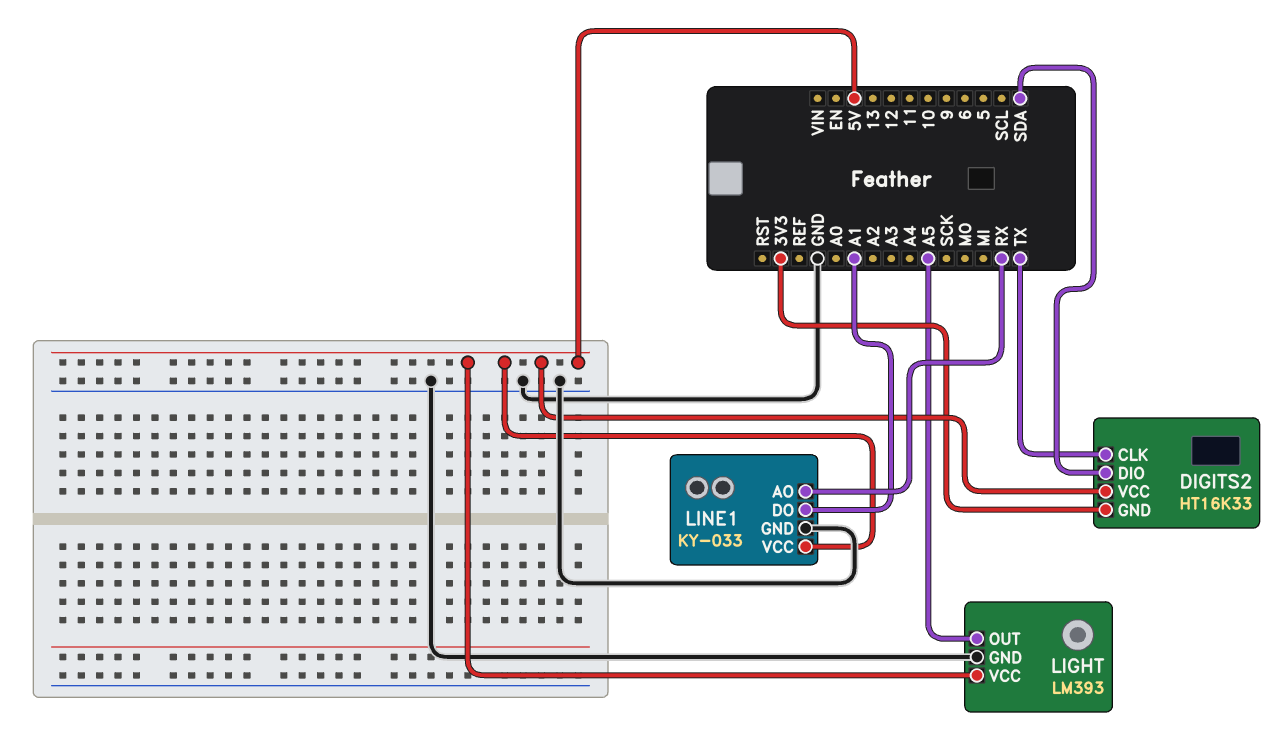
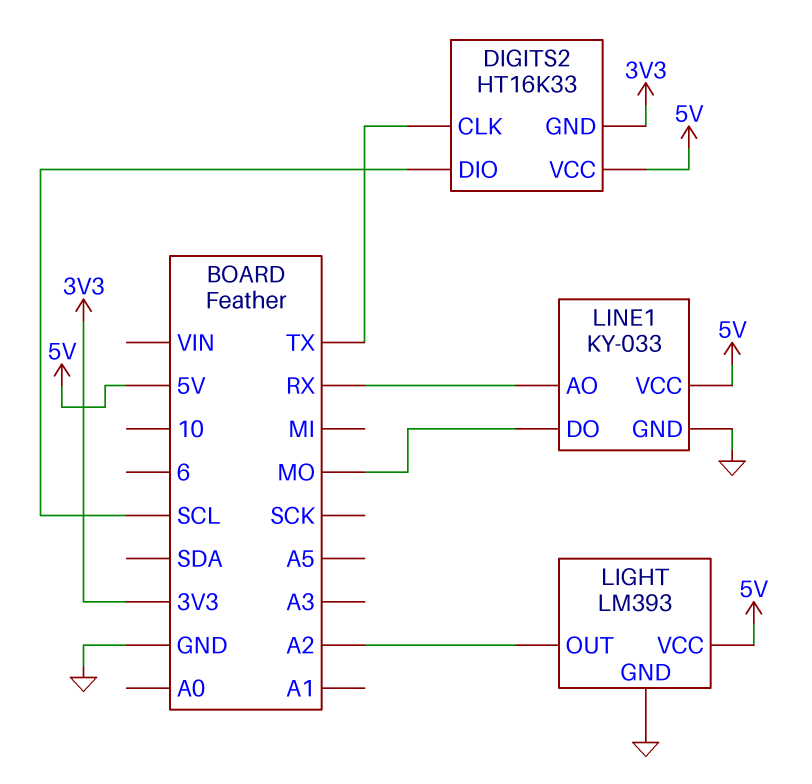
DIGITS2 pin DIO: SDA -> SCL
LIGHT pin OUT: A5 -> A2
LINE1 pin DO: A1 -> MO

